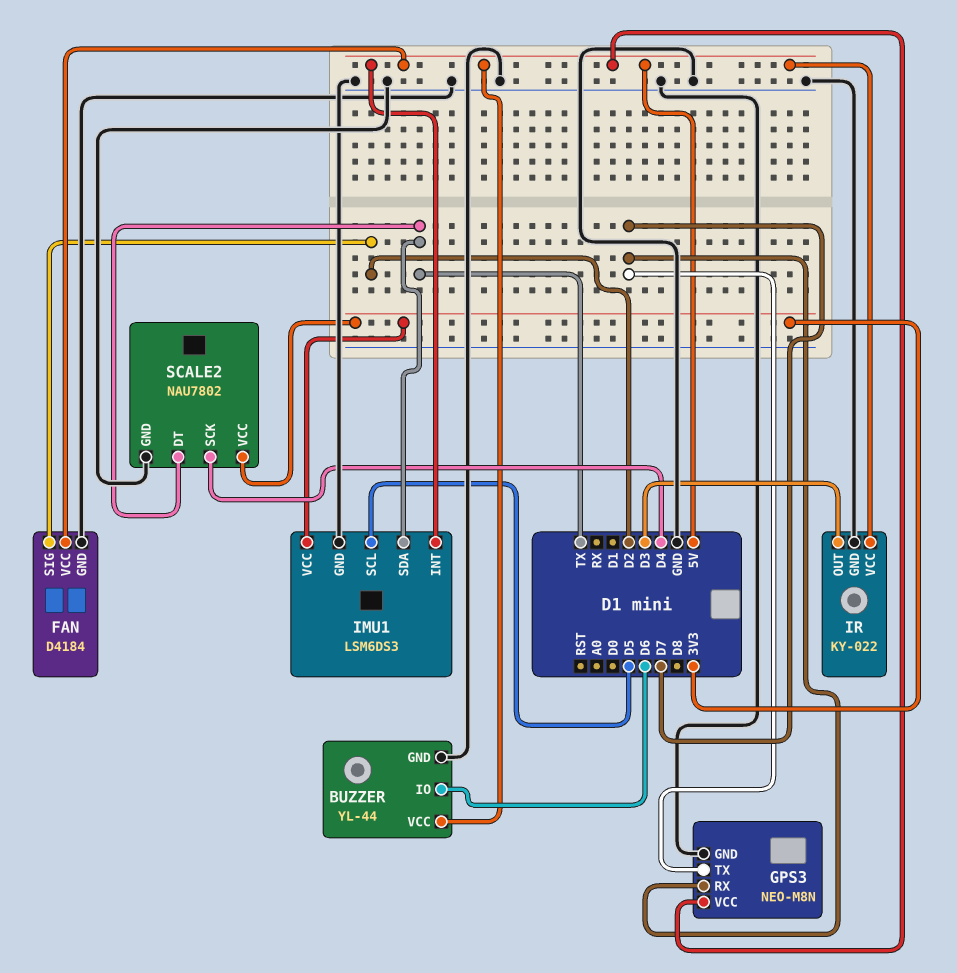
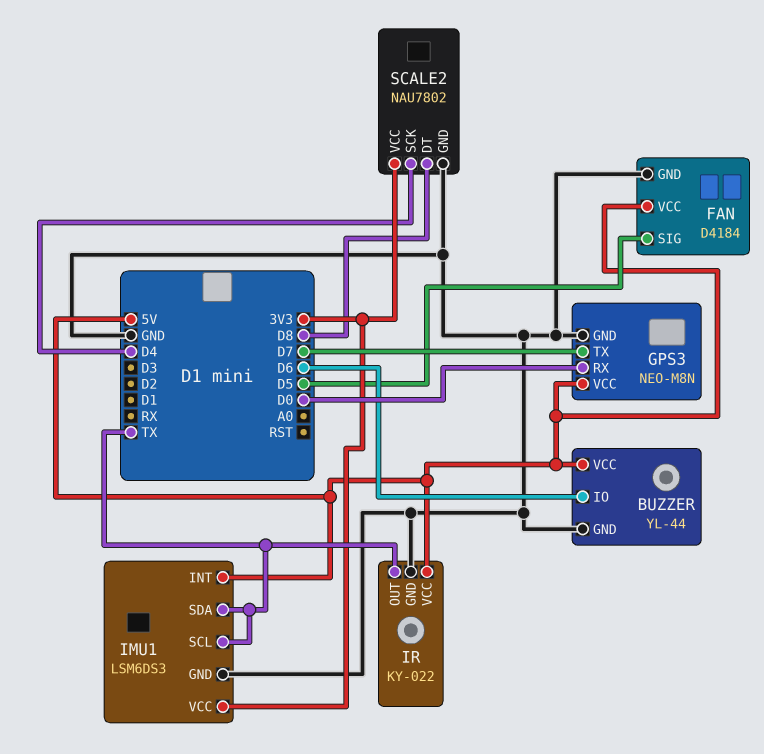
FAN pin SIG: D2 -> D5
GPS3 pin RX: D7 -> D0
IMU1 pin SCL: D5 -> TX
IR pin OUT: D3 -> TX
SCALE2 pin DT: TX -> D8

